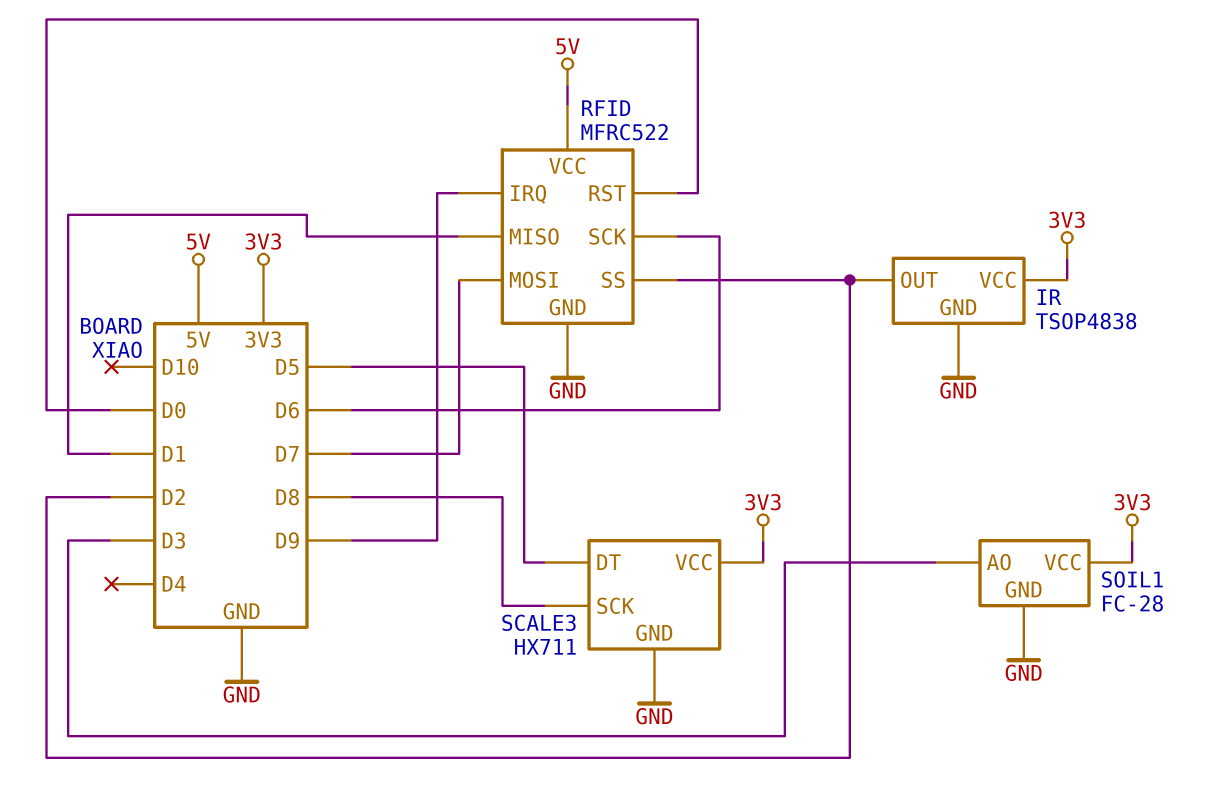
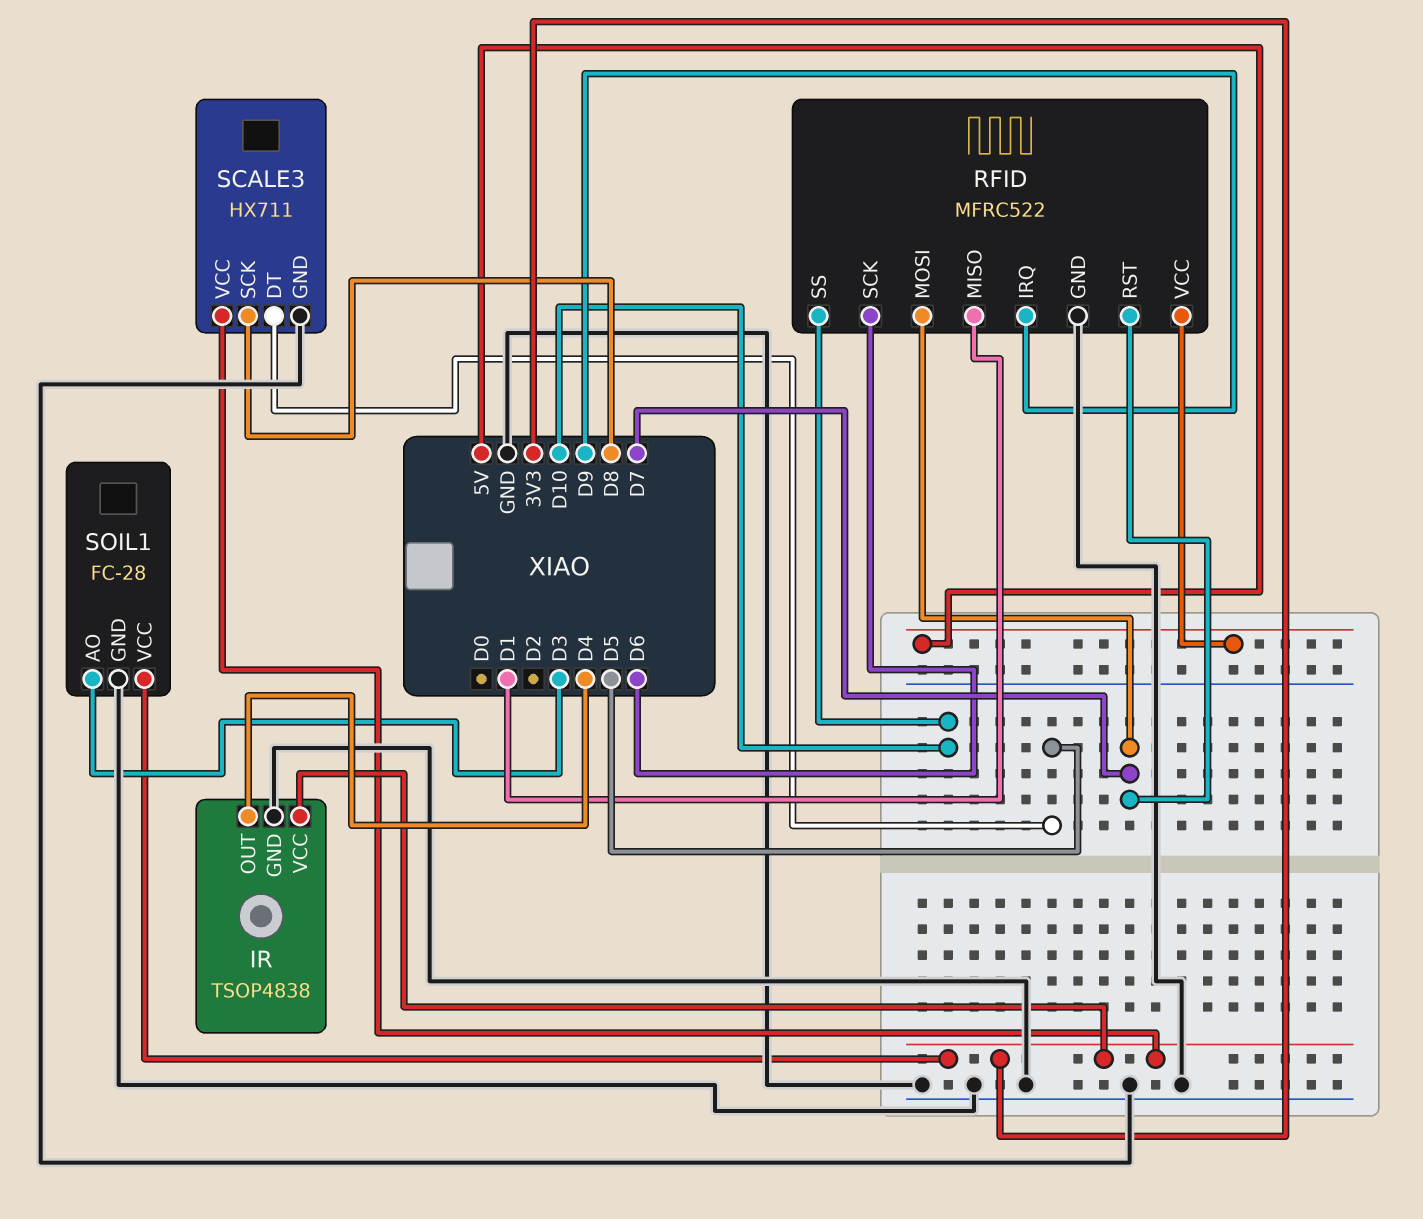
IR pin OUT: D2 -> D4
RFID pin RST: D0 -> D7
RFID pin SS: D2 -> D10

